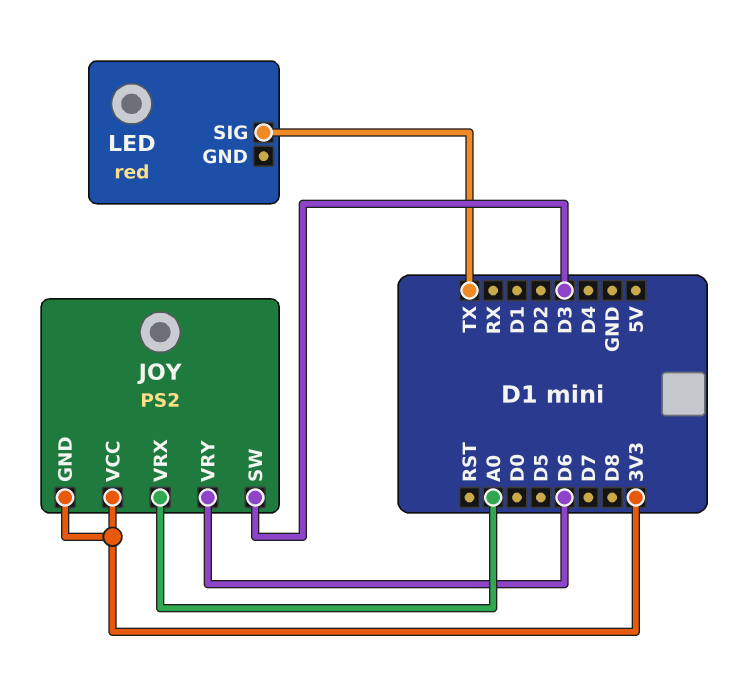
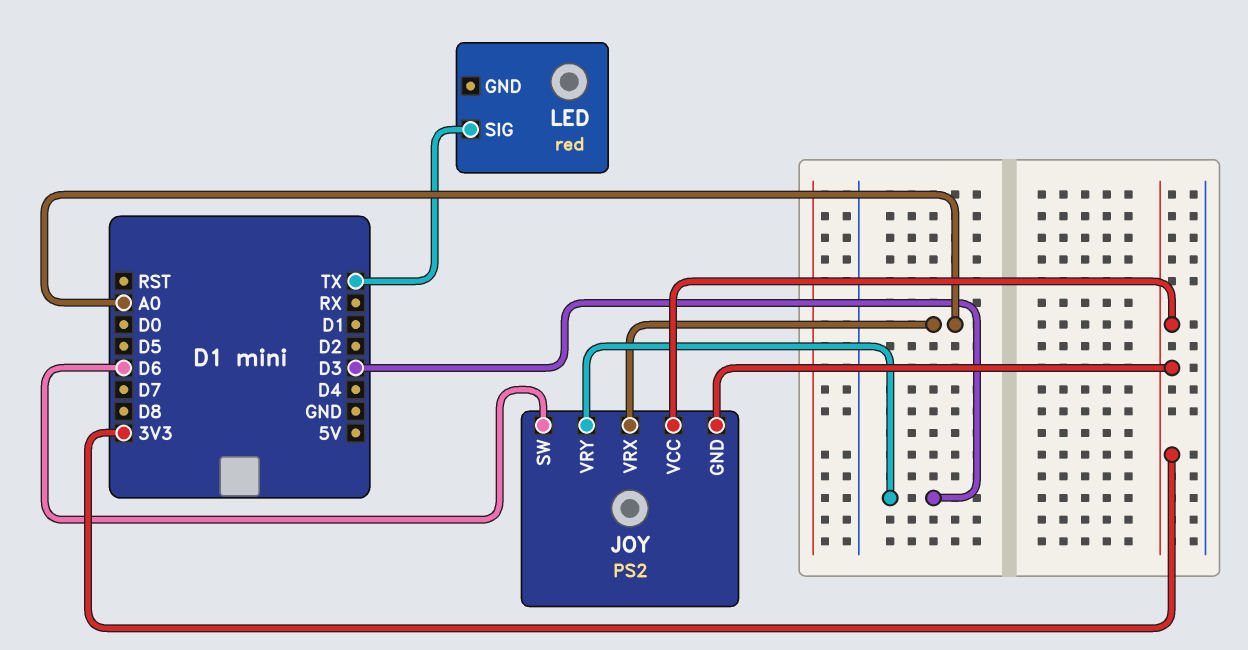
JOY pin SW: D3 -> D6
JOY pin VRY: D6 -> D3

